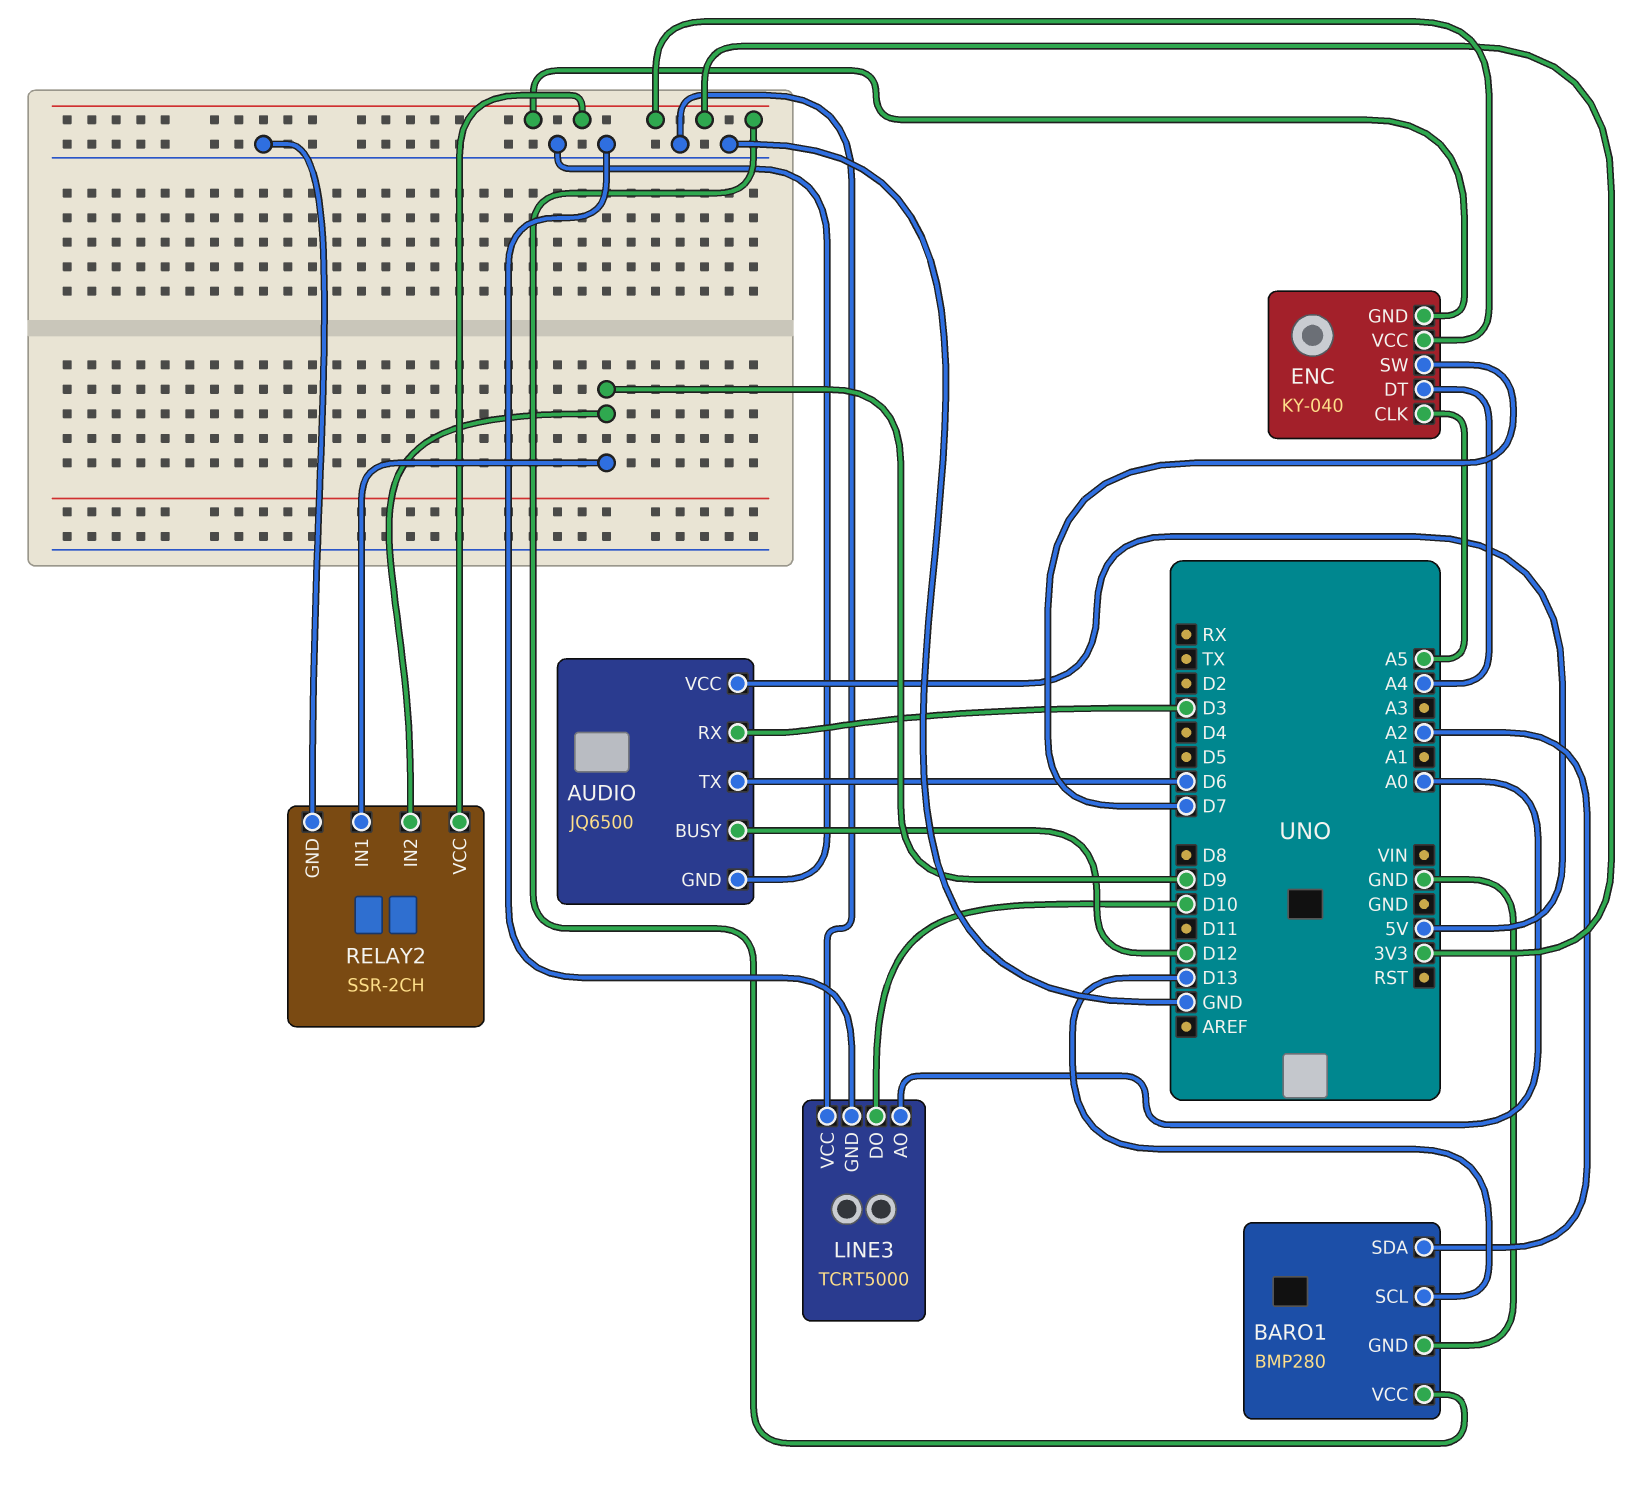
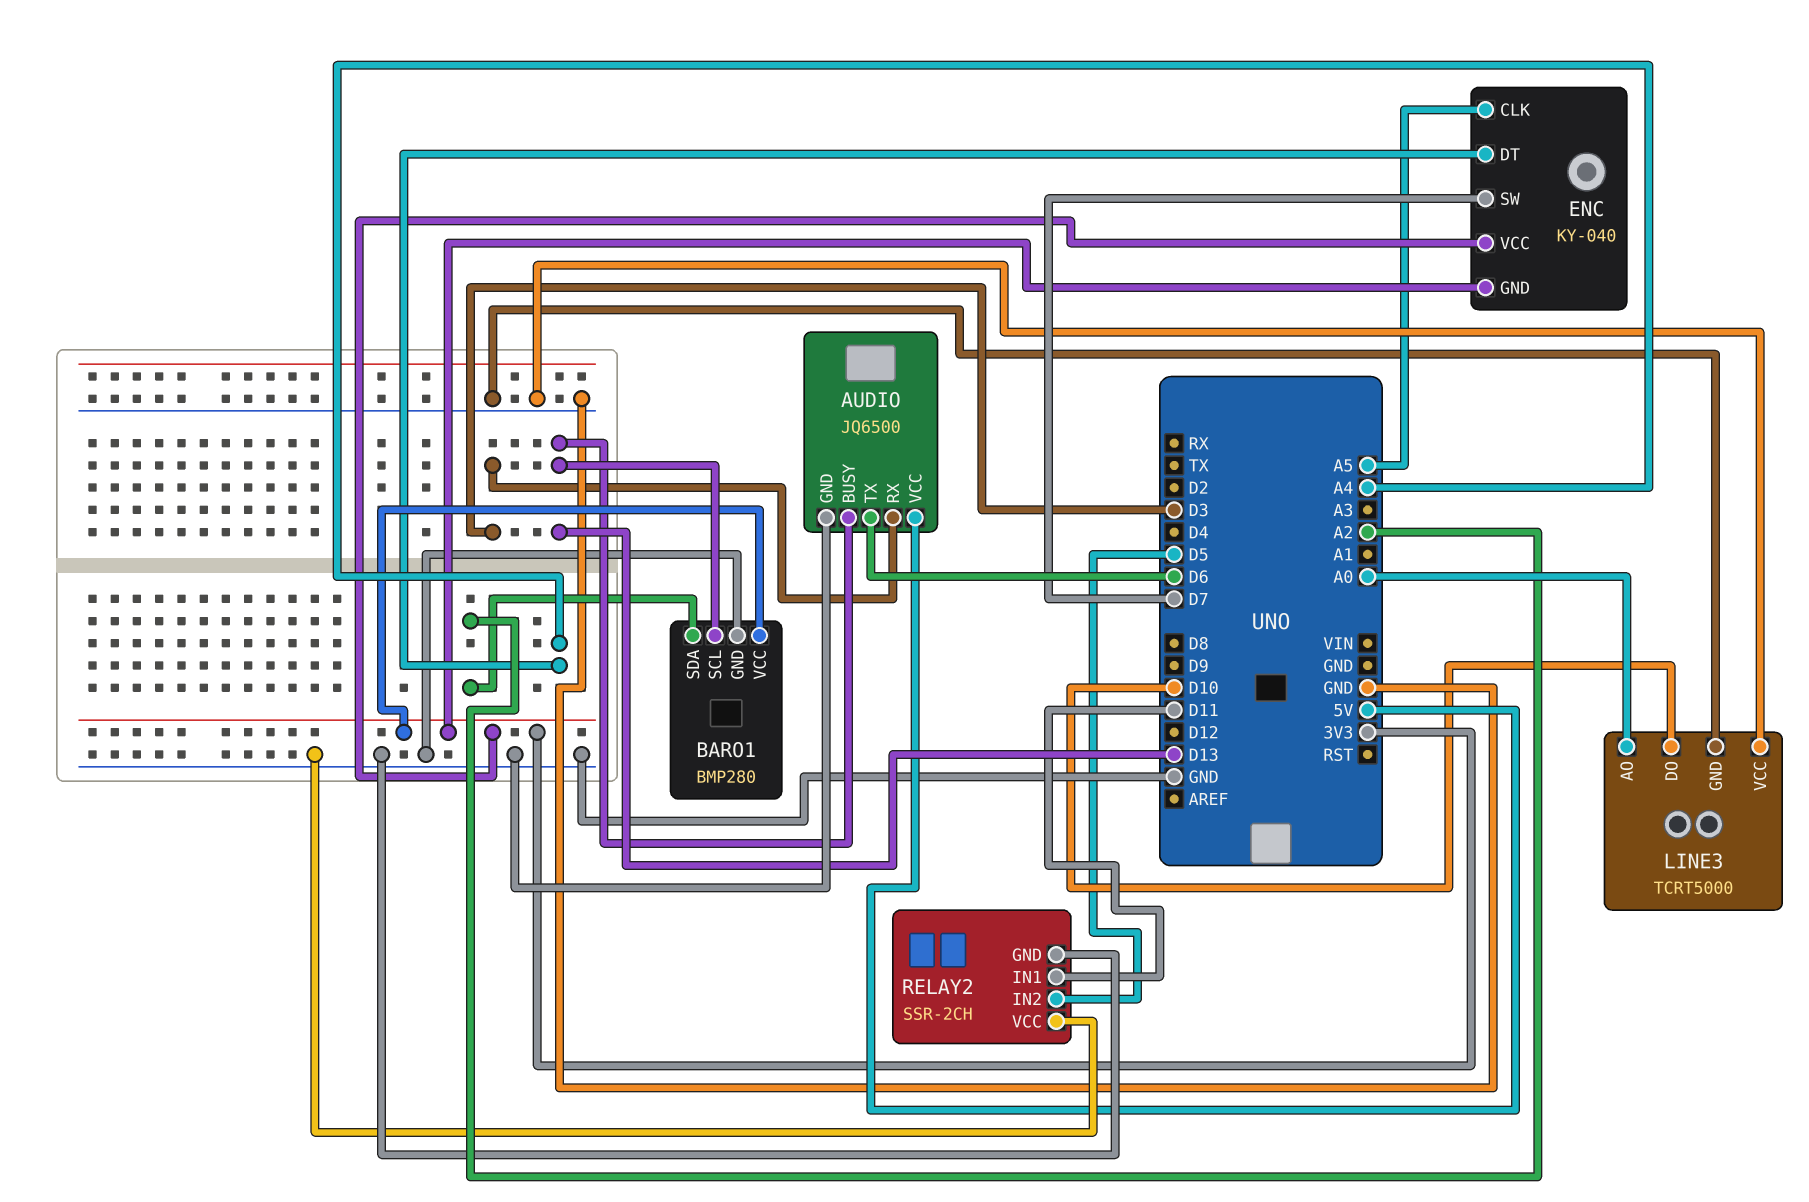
AUDIO pin BUSY: D12 -> D13
RELAY2 pin IN1: D9 -> D11
RELAY2 pin IN2: D9 -> D5
RELAY2 pin VCC: 3V3 -> GND

